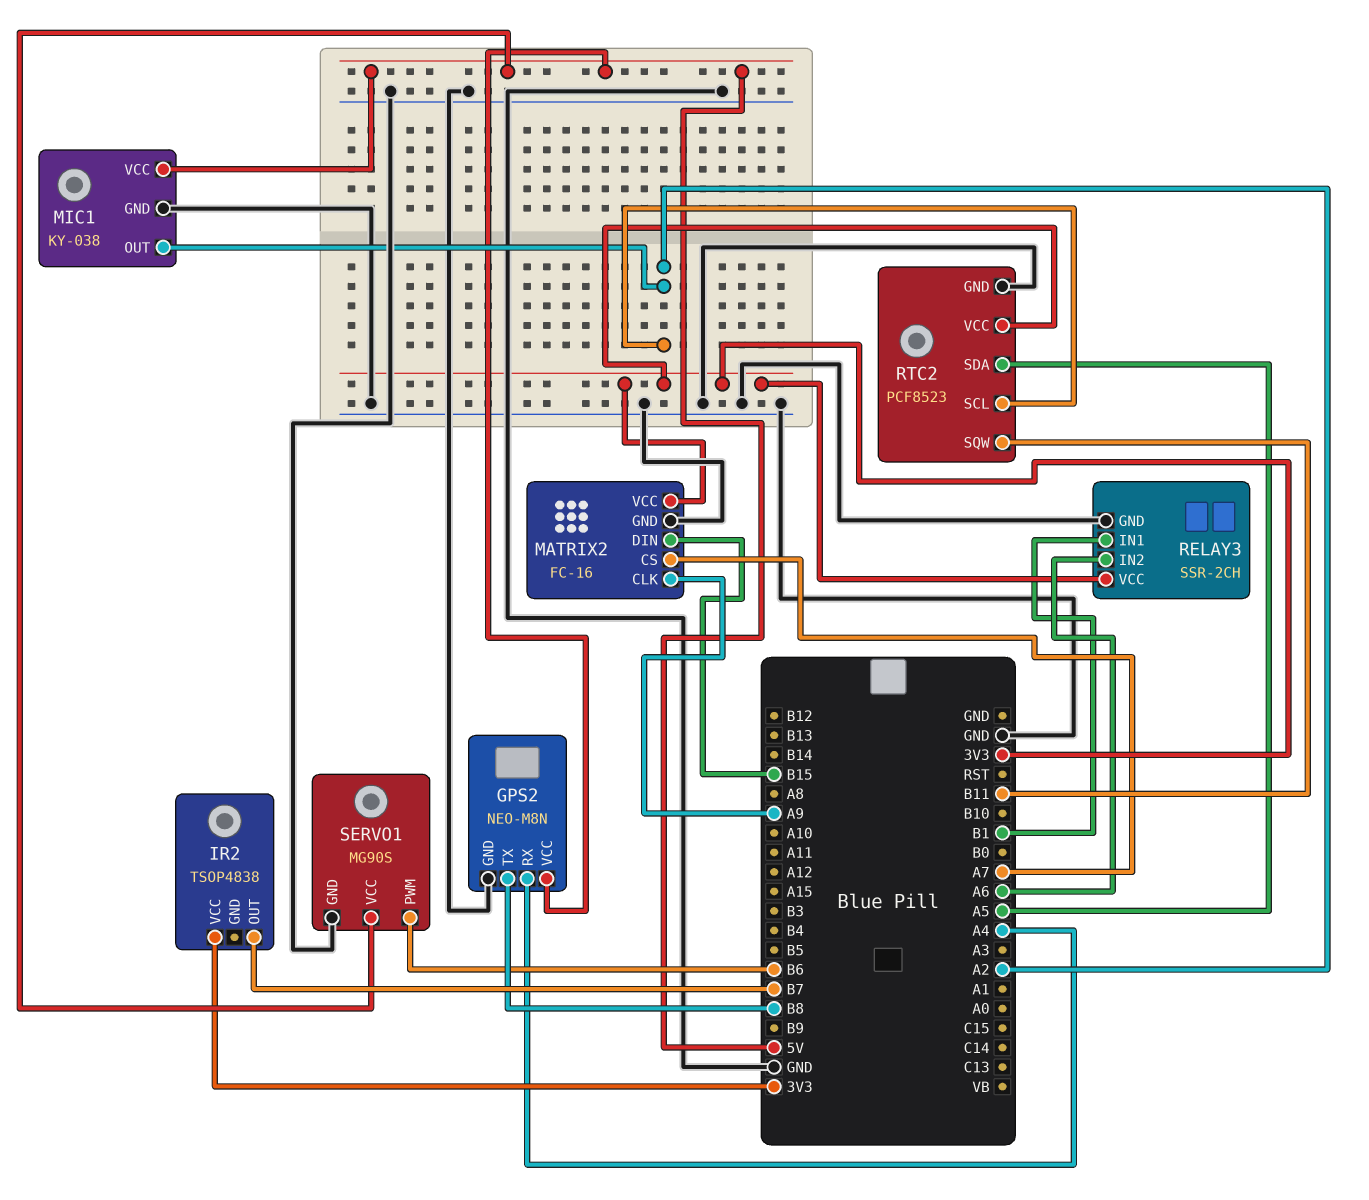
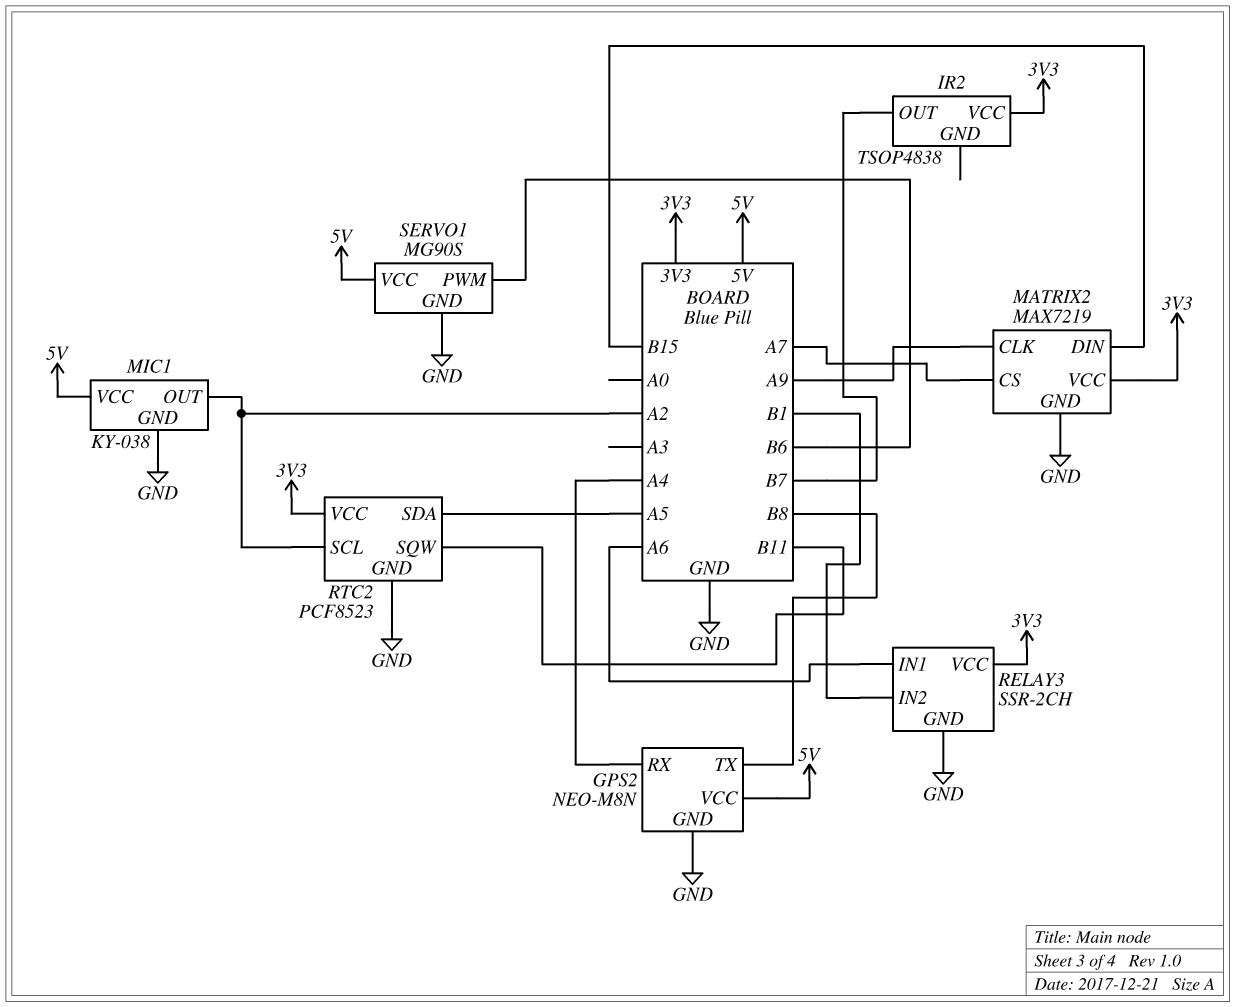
MATRIX2: FC-16 -> MAX7219
RELAY3 pin IN1: B1 -> A6
RELAY3 pin IN2: A6 -> B1

